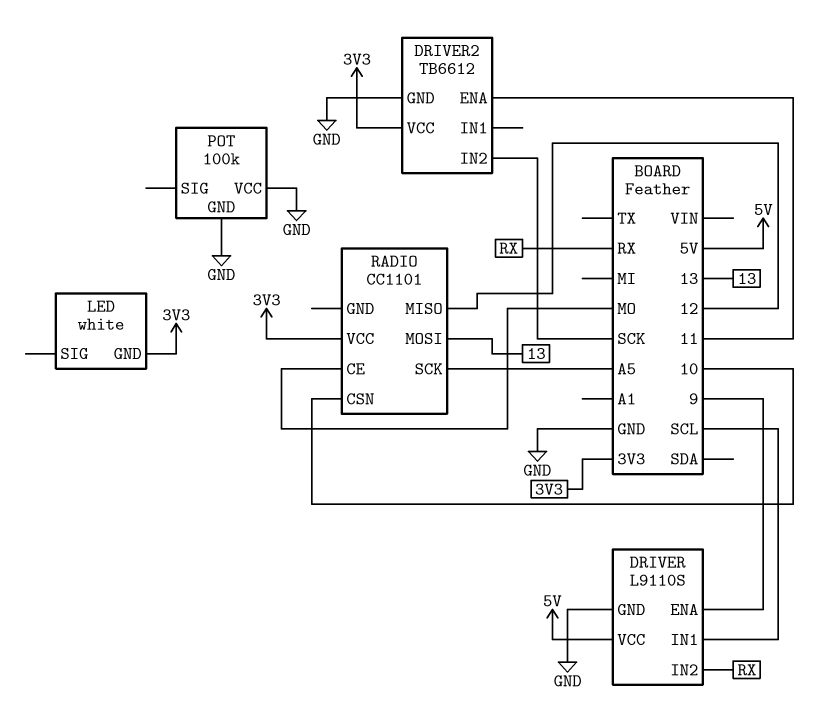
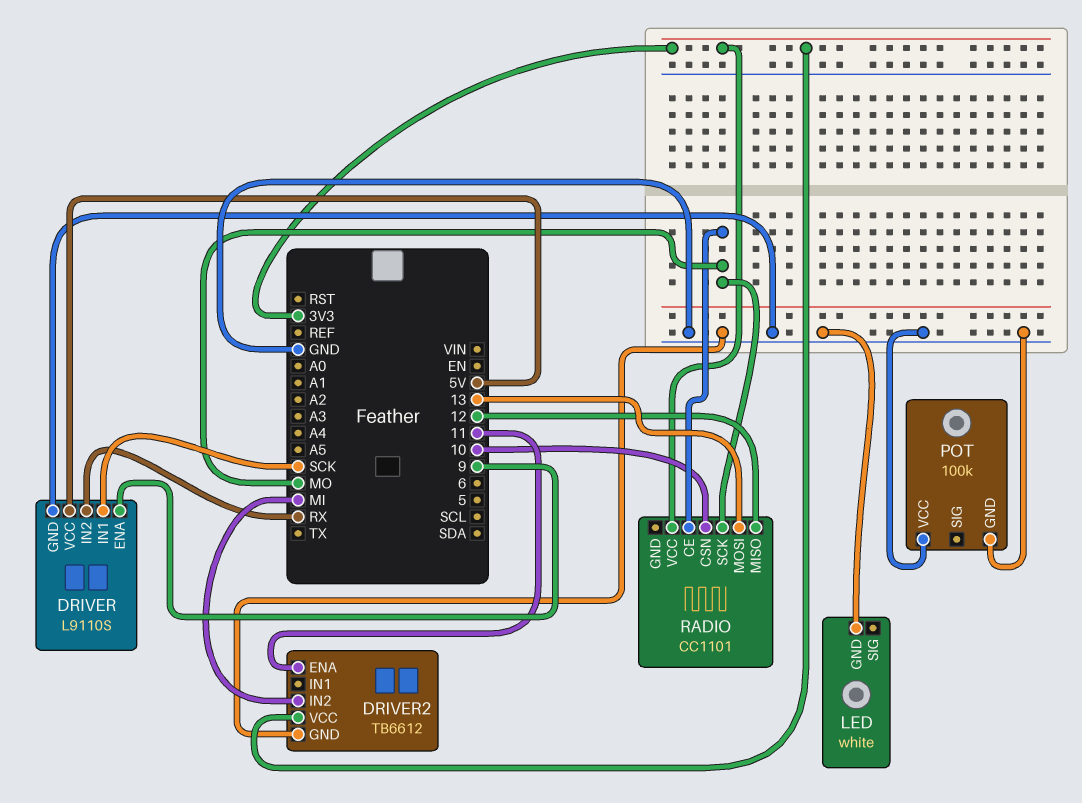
DRIVER pin IN1: SCL -> SCK
DRIVER2 pin IN2: SCK -> MI
LED pin GND: 3V3 -> GND
RADIO pin SCK: A5 -> MO

